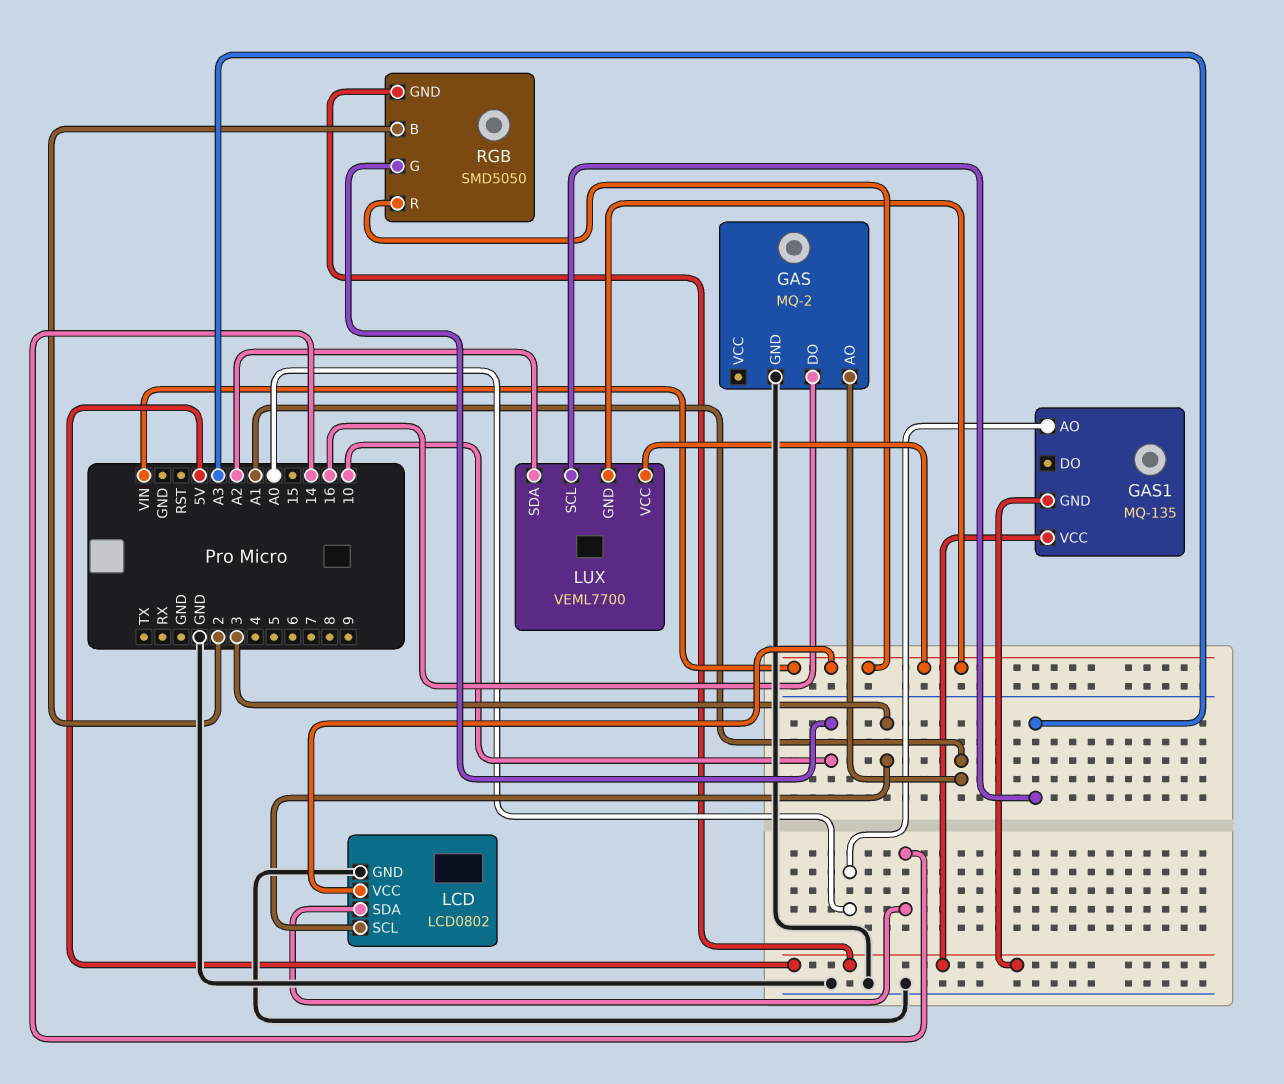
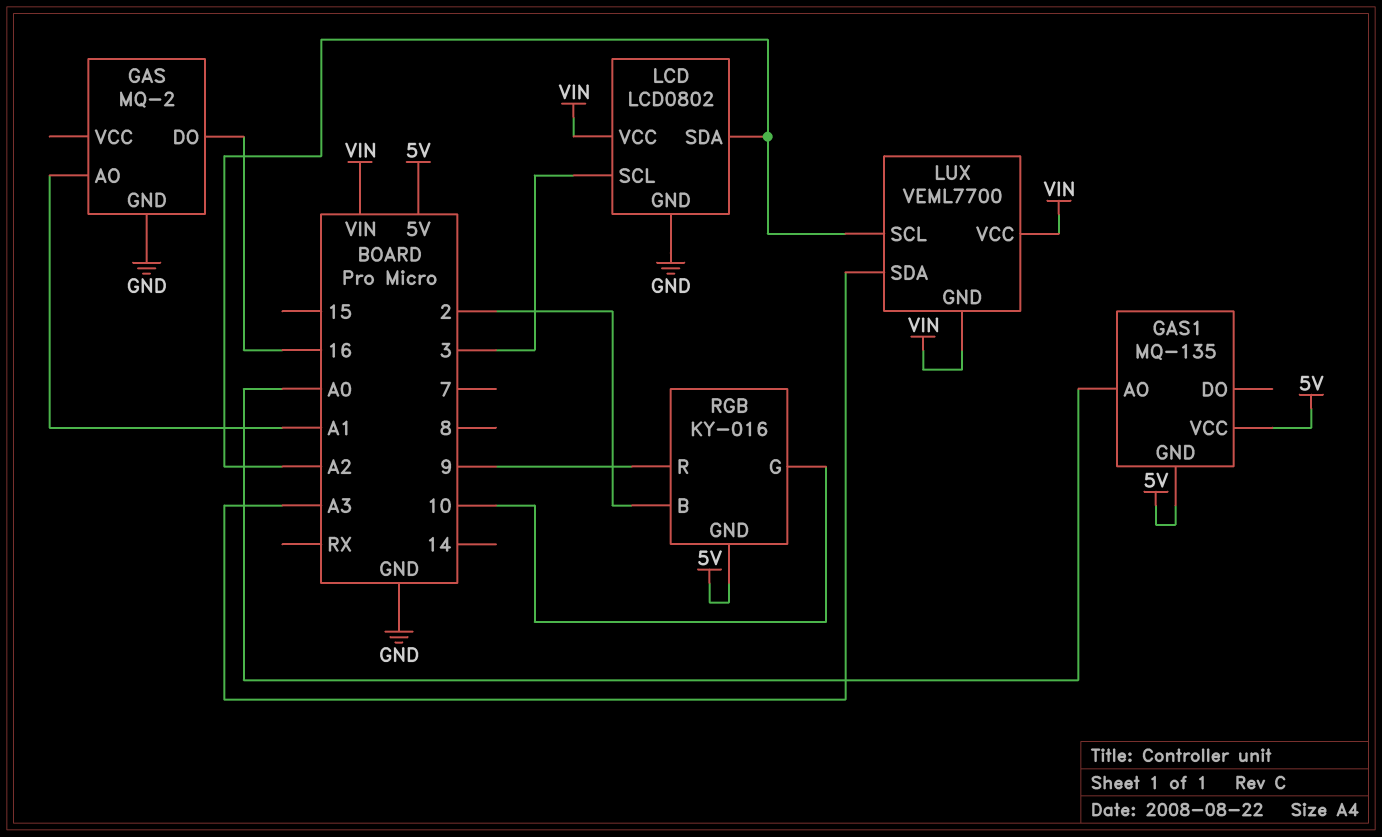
LCD pin SDA: 14 -> A2
LUX pin SCL: A3 -> A2
LUX pin SDA: A2 -> A3
RGB: SMD5050 -> KY-016
RGB pin R: VIN -> 9

